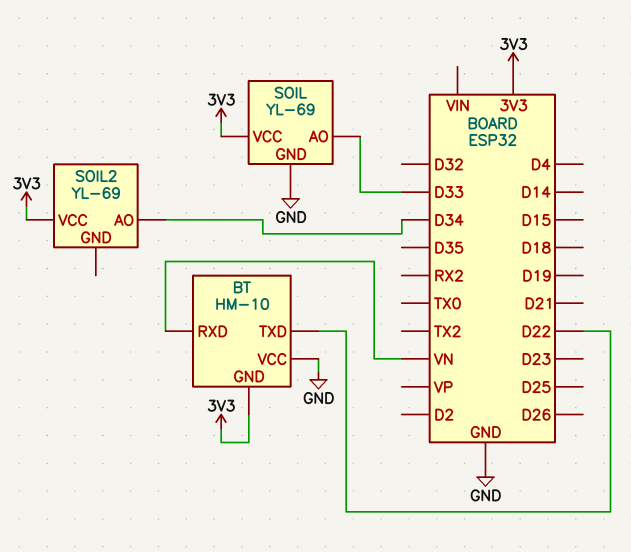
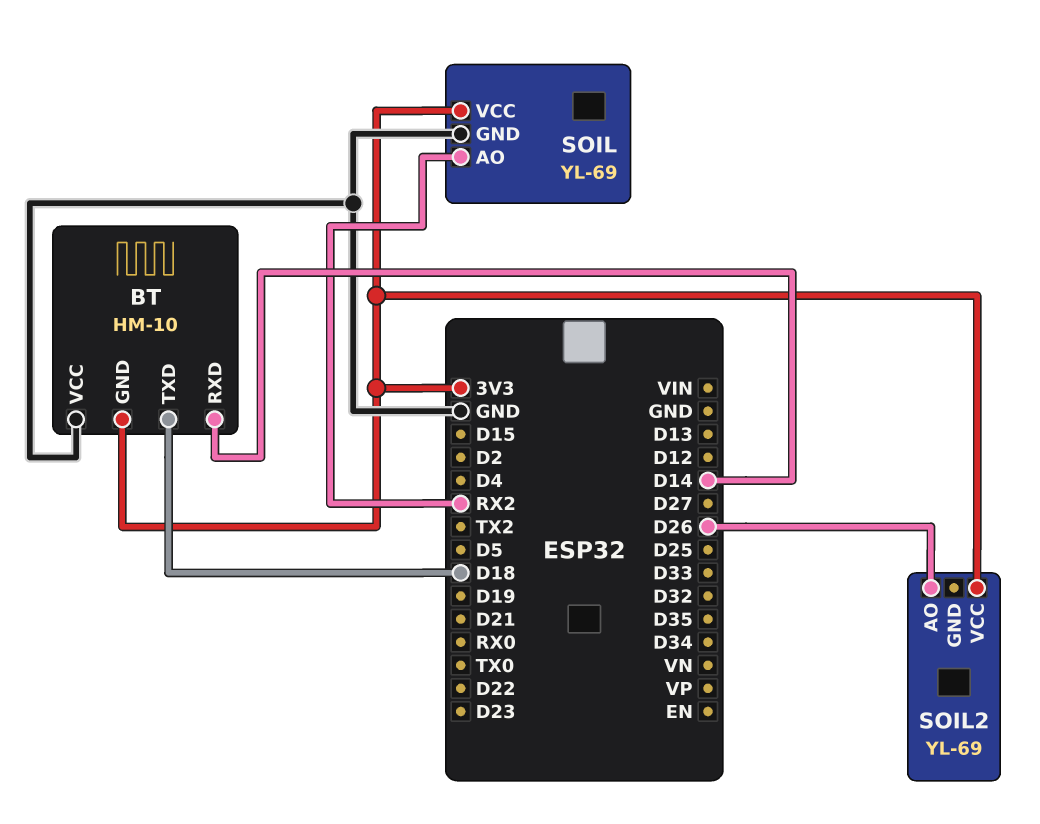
BT pin RXD: VN -> D14
BT pin TXD: D22 -> D18
SOIL pin AO: D33 -> RX2
SOIL2 pin AO: D34 -> D26

